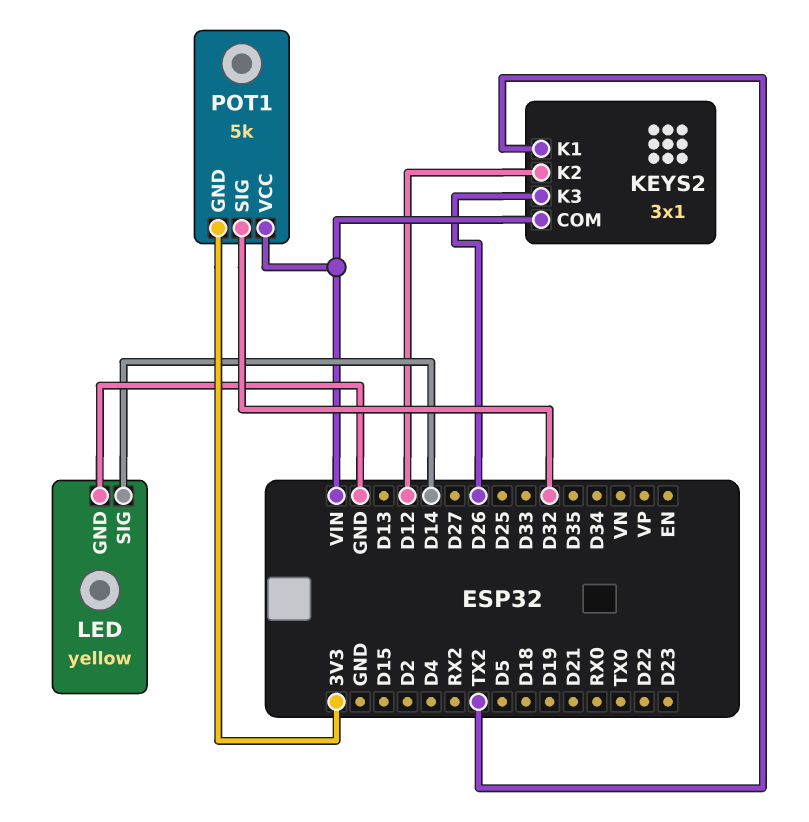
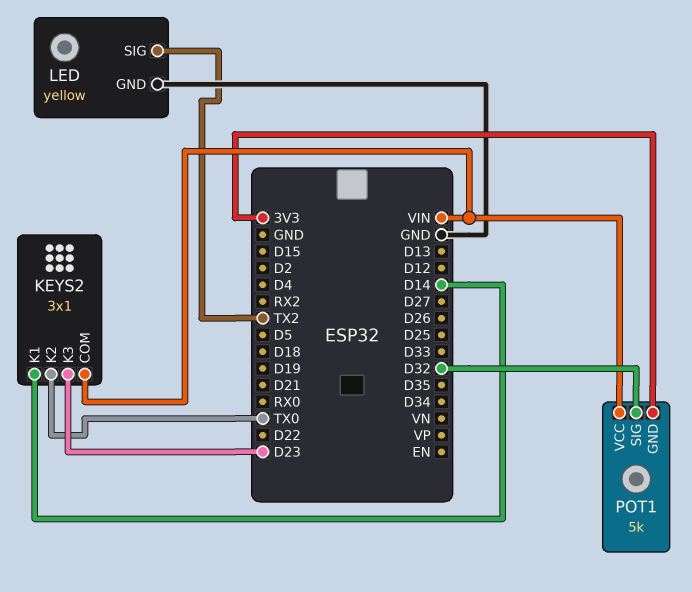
KEYS2 pin K1: TX2 -> D14
KEYS2 pin K2: D12 -> TX0
KEYS2 pin K3: D26 -> D23
LED pin SIG: D14 -> TX2

